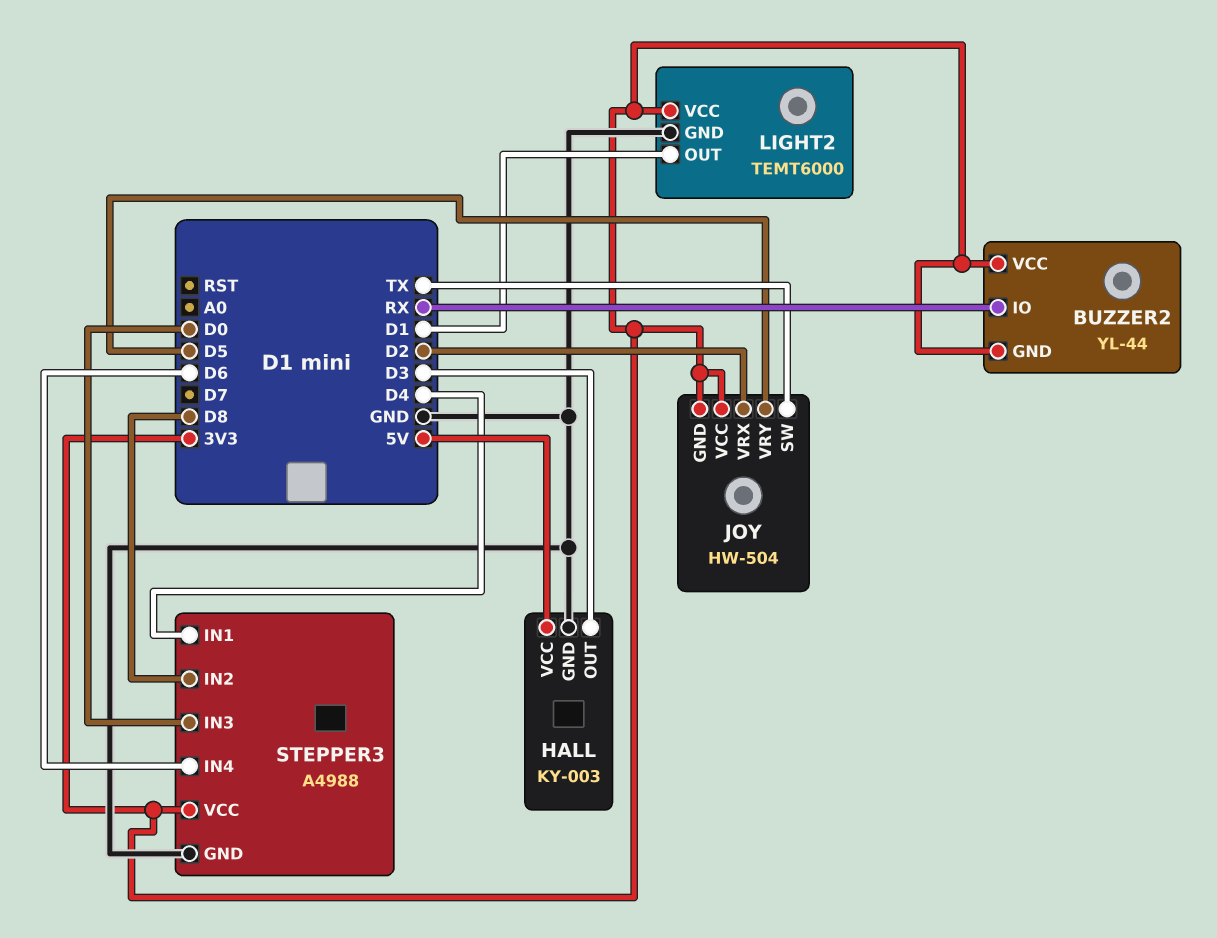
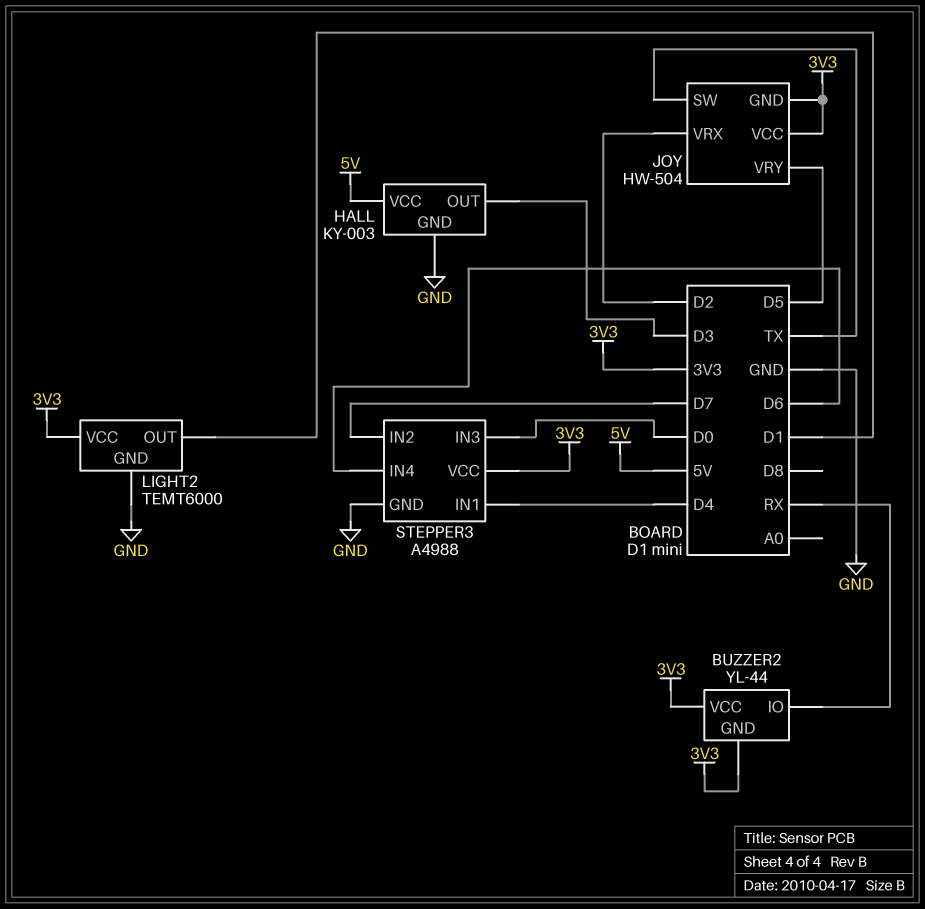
STEPPER3 pin IN2: D8 -> D7

